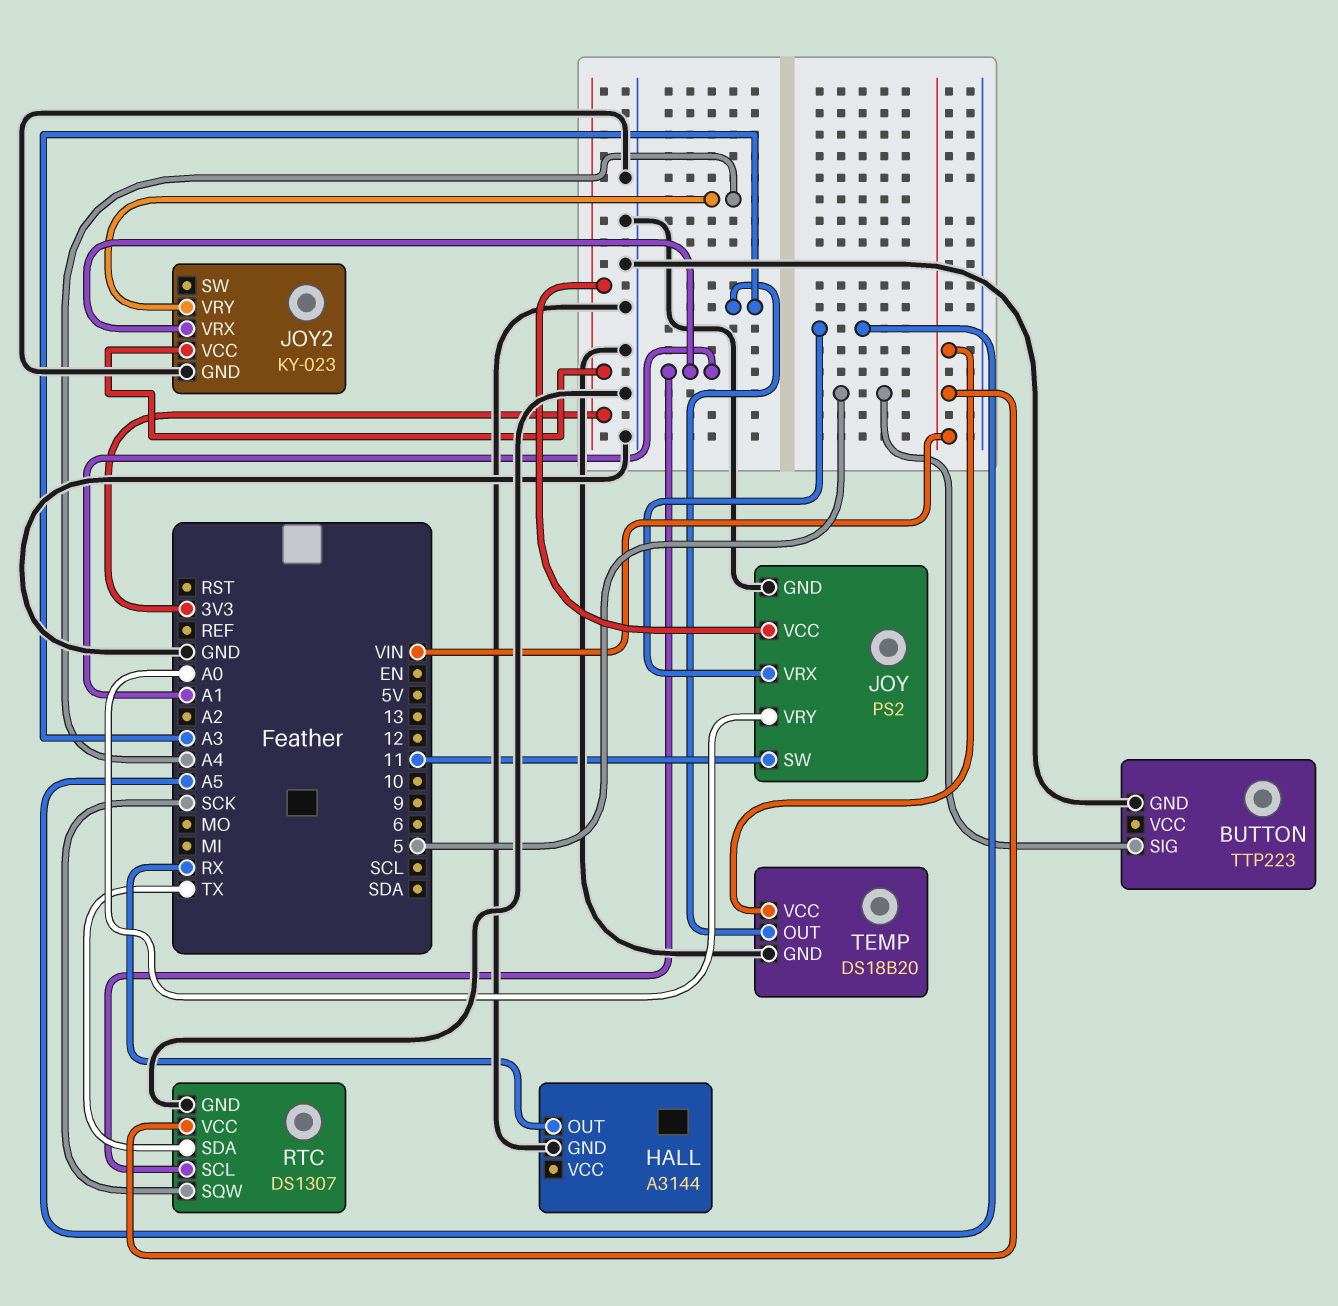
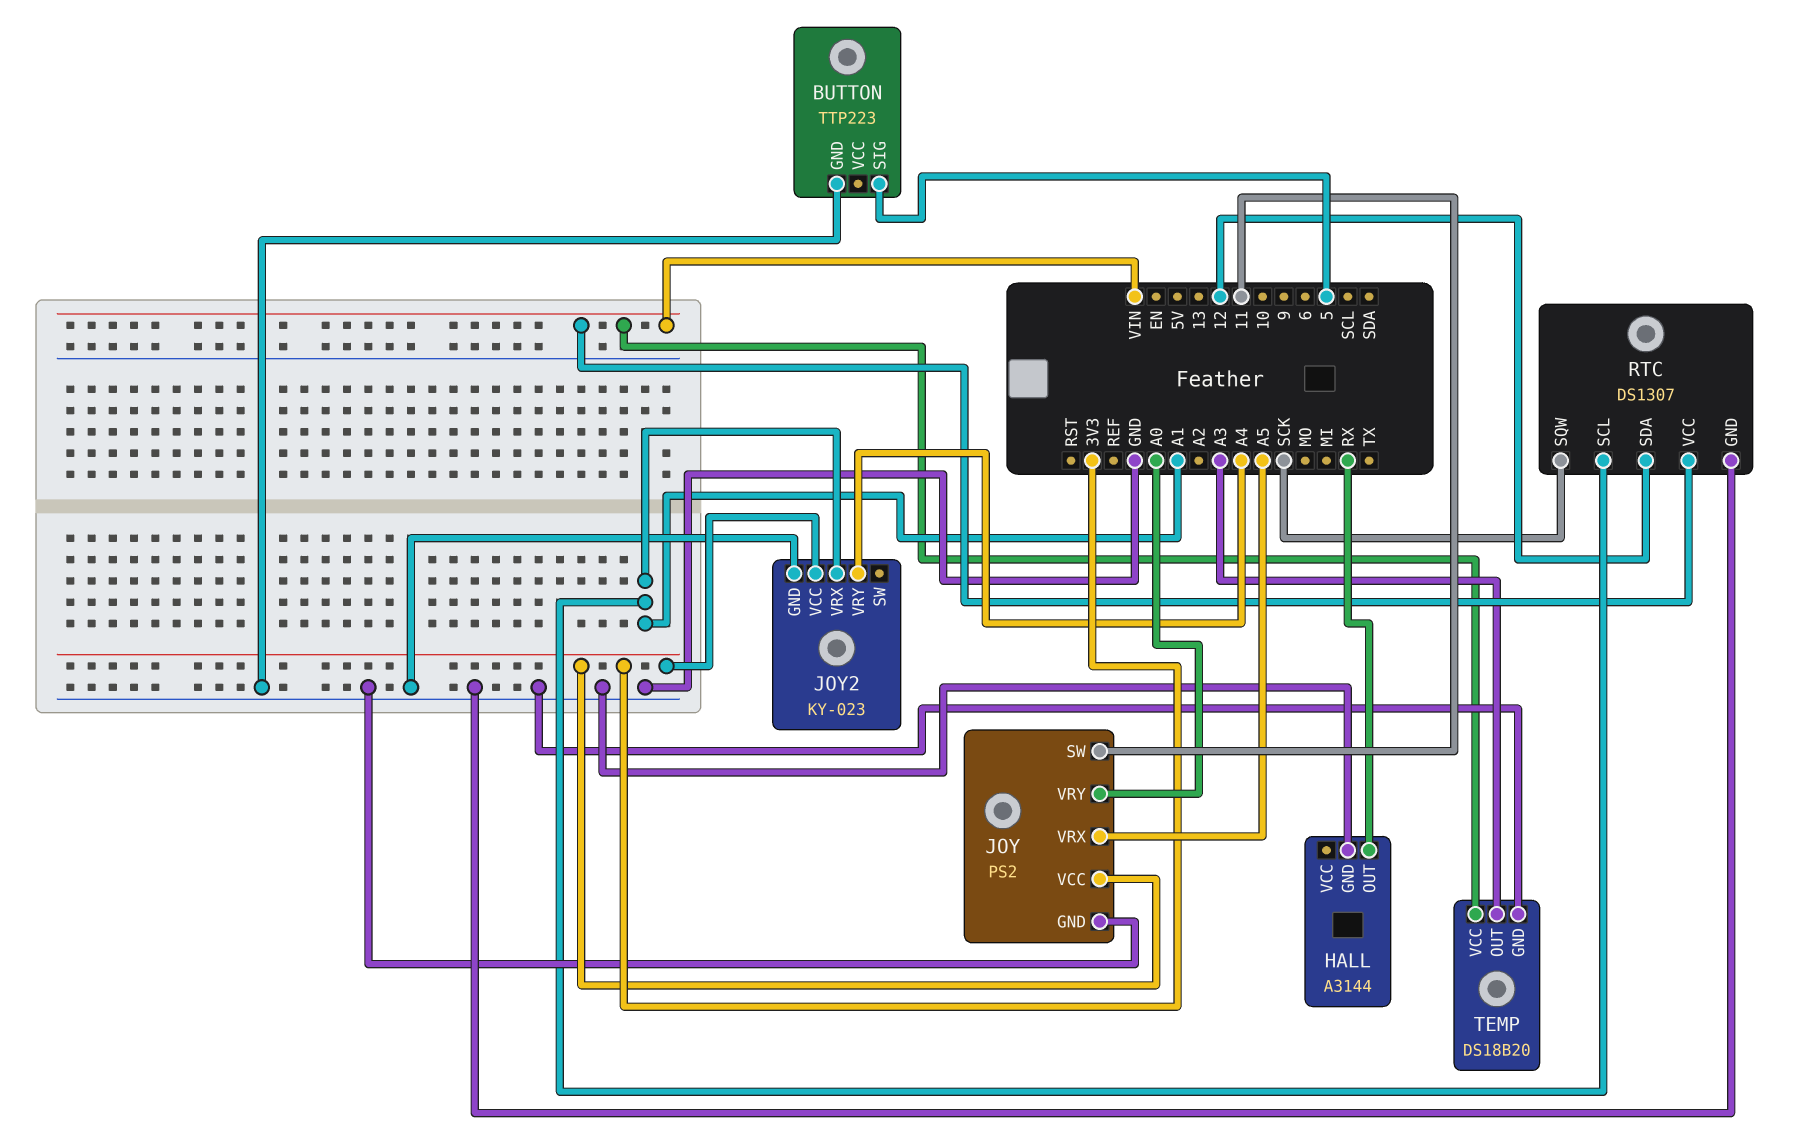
RTC pin SDA: TX -> 12

